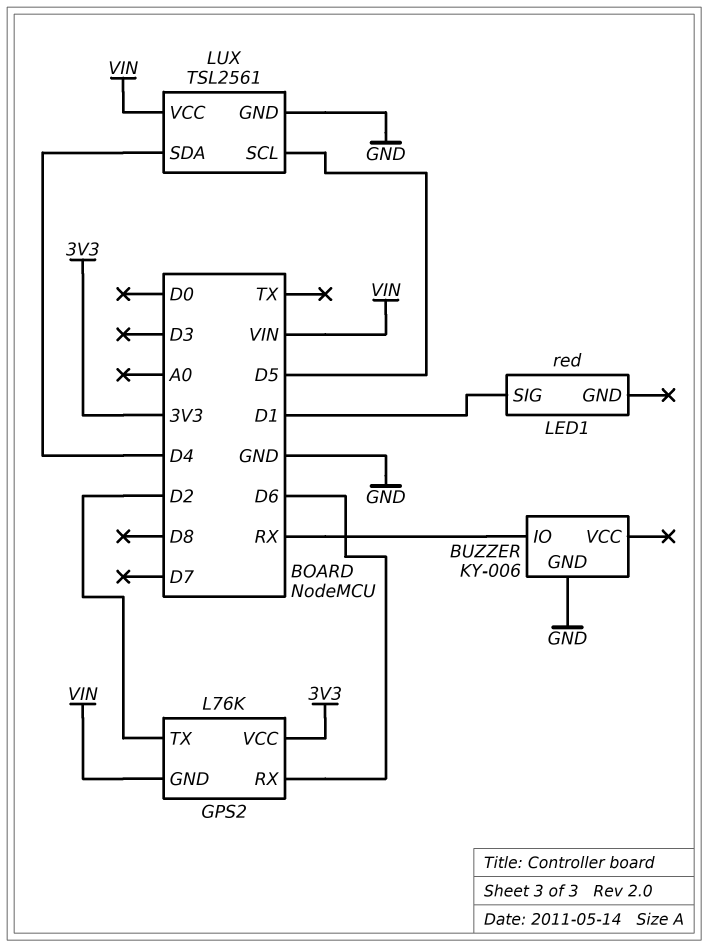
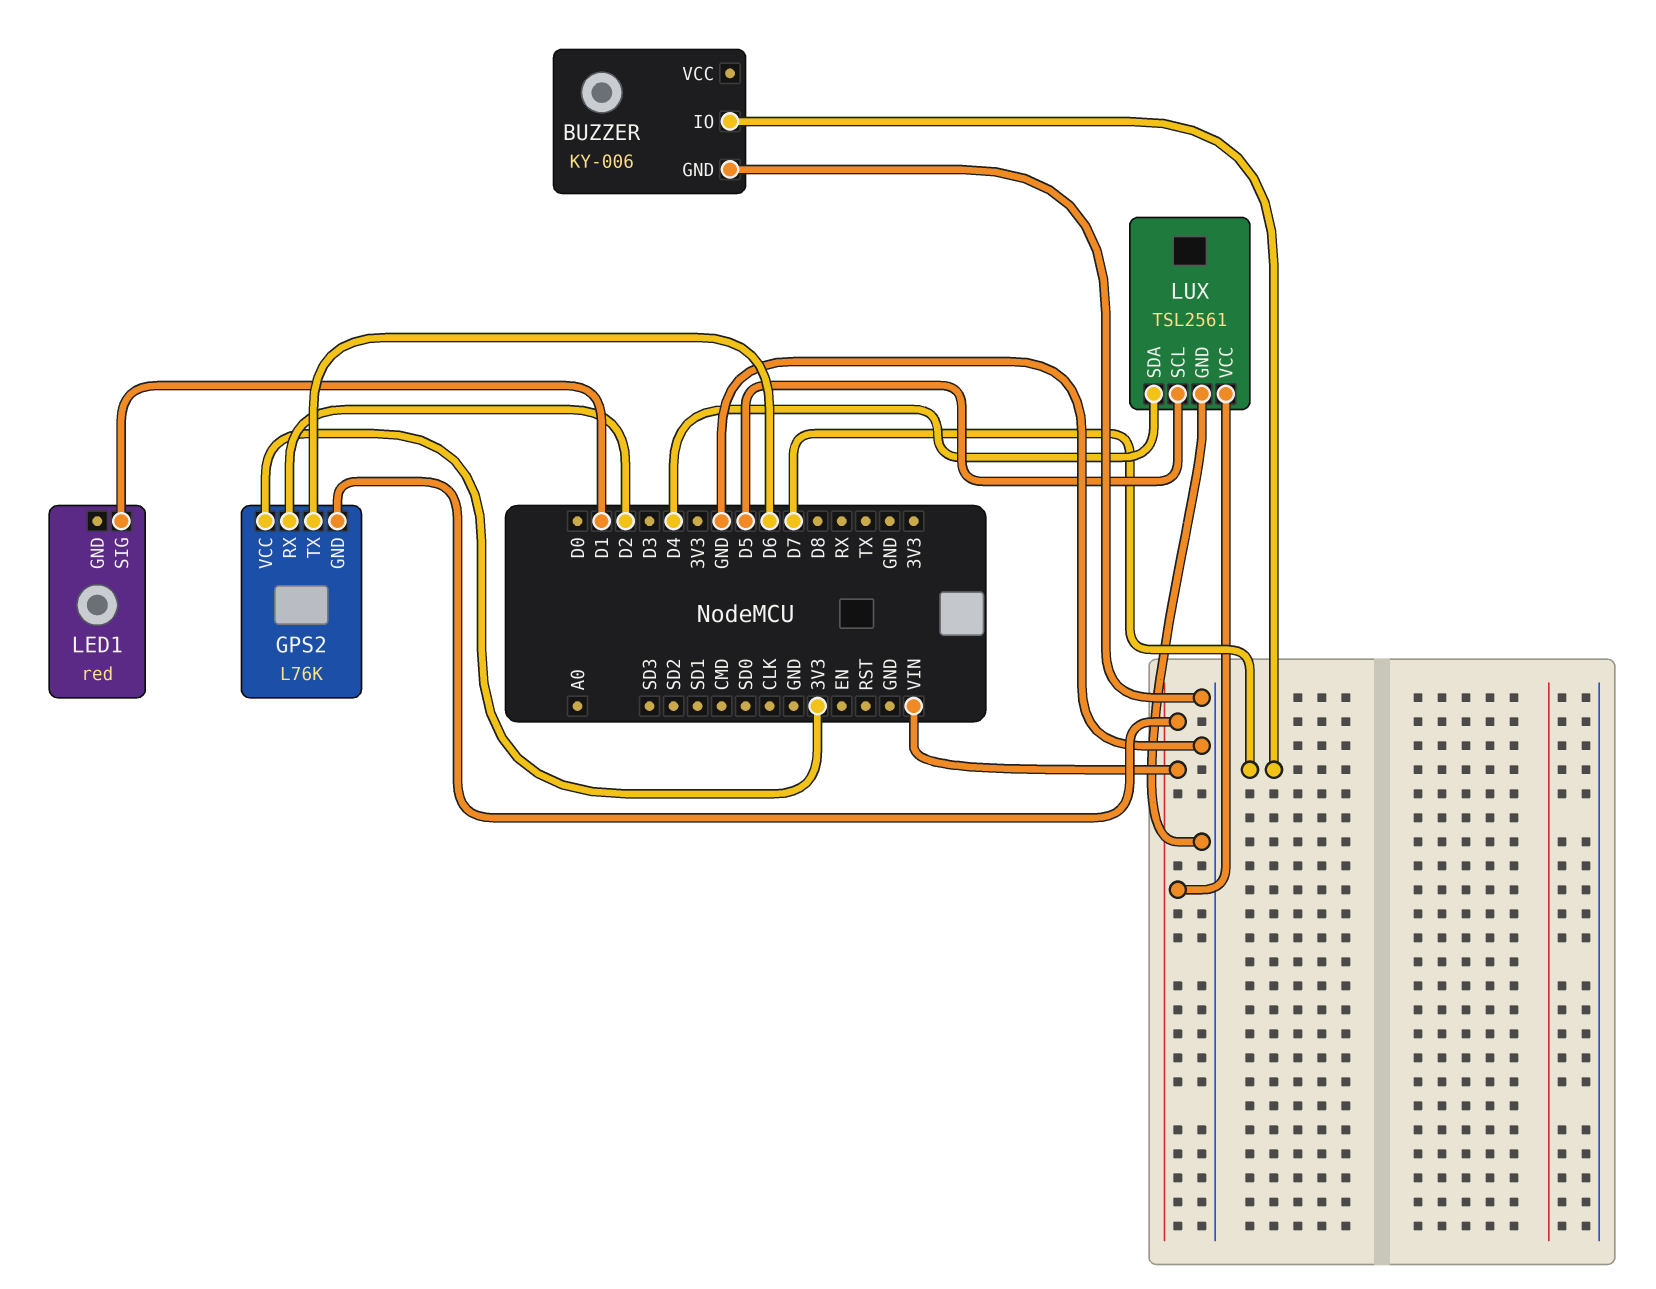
BUZZER pin IO: RX -> D7
GPS2 pin RX: D6 -> D2
GPS2 pin TX: D2 -> D6

